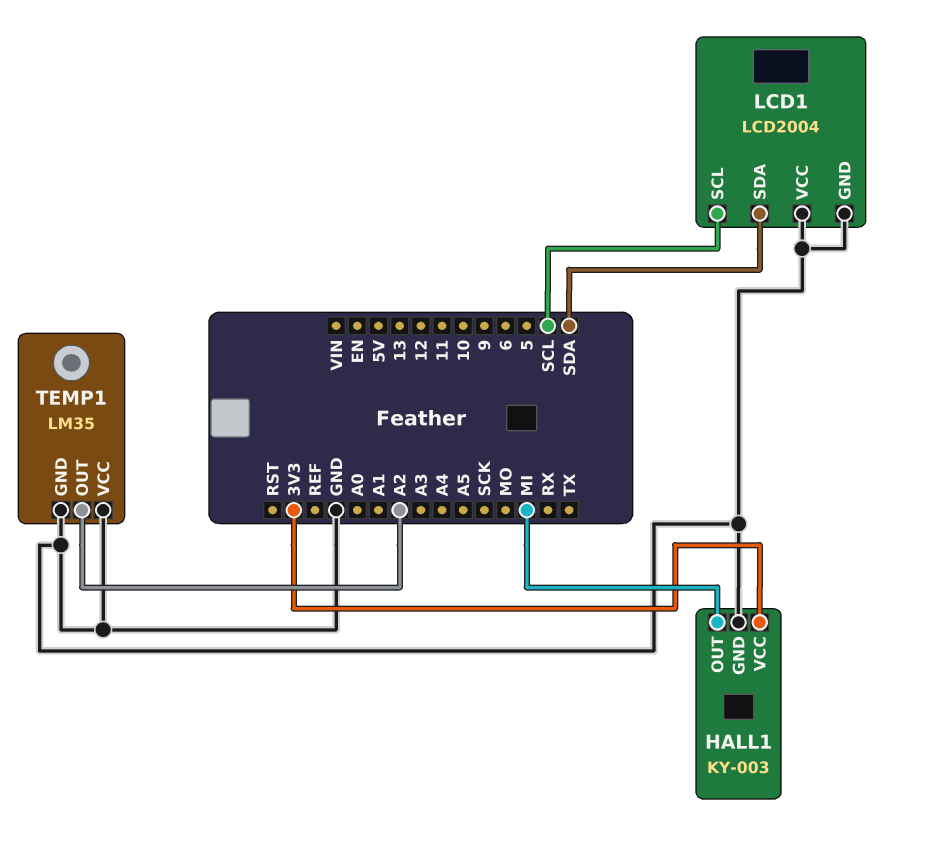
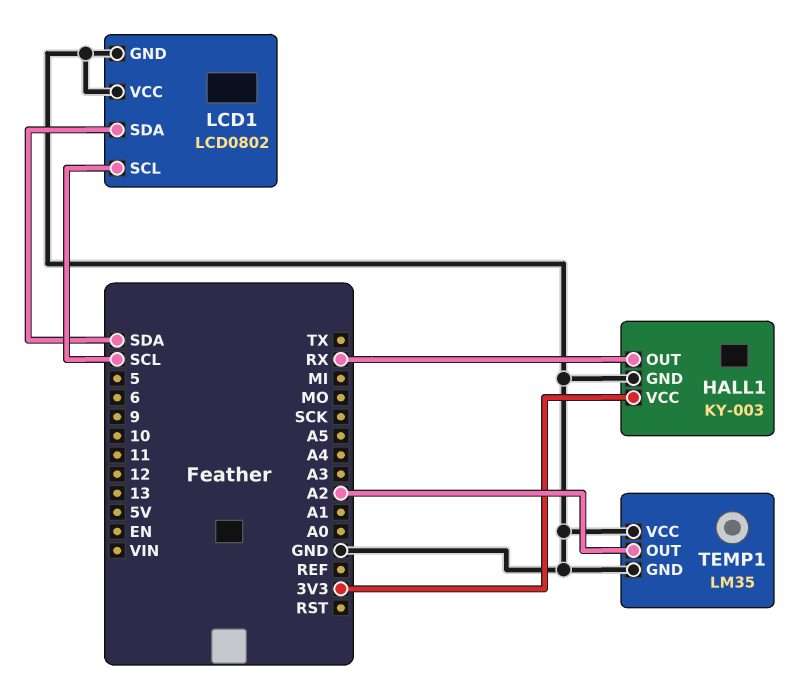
HALL1 pin OUT: MI -> RX
LCD1: LCD2004 -> LCD0802

